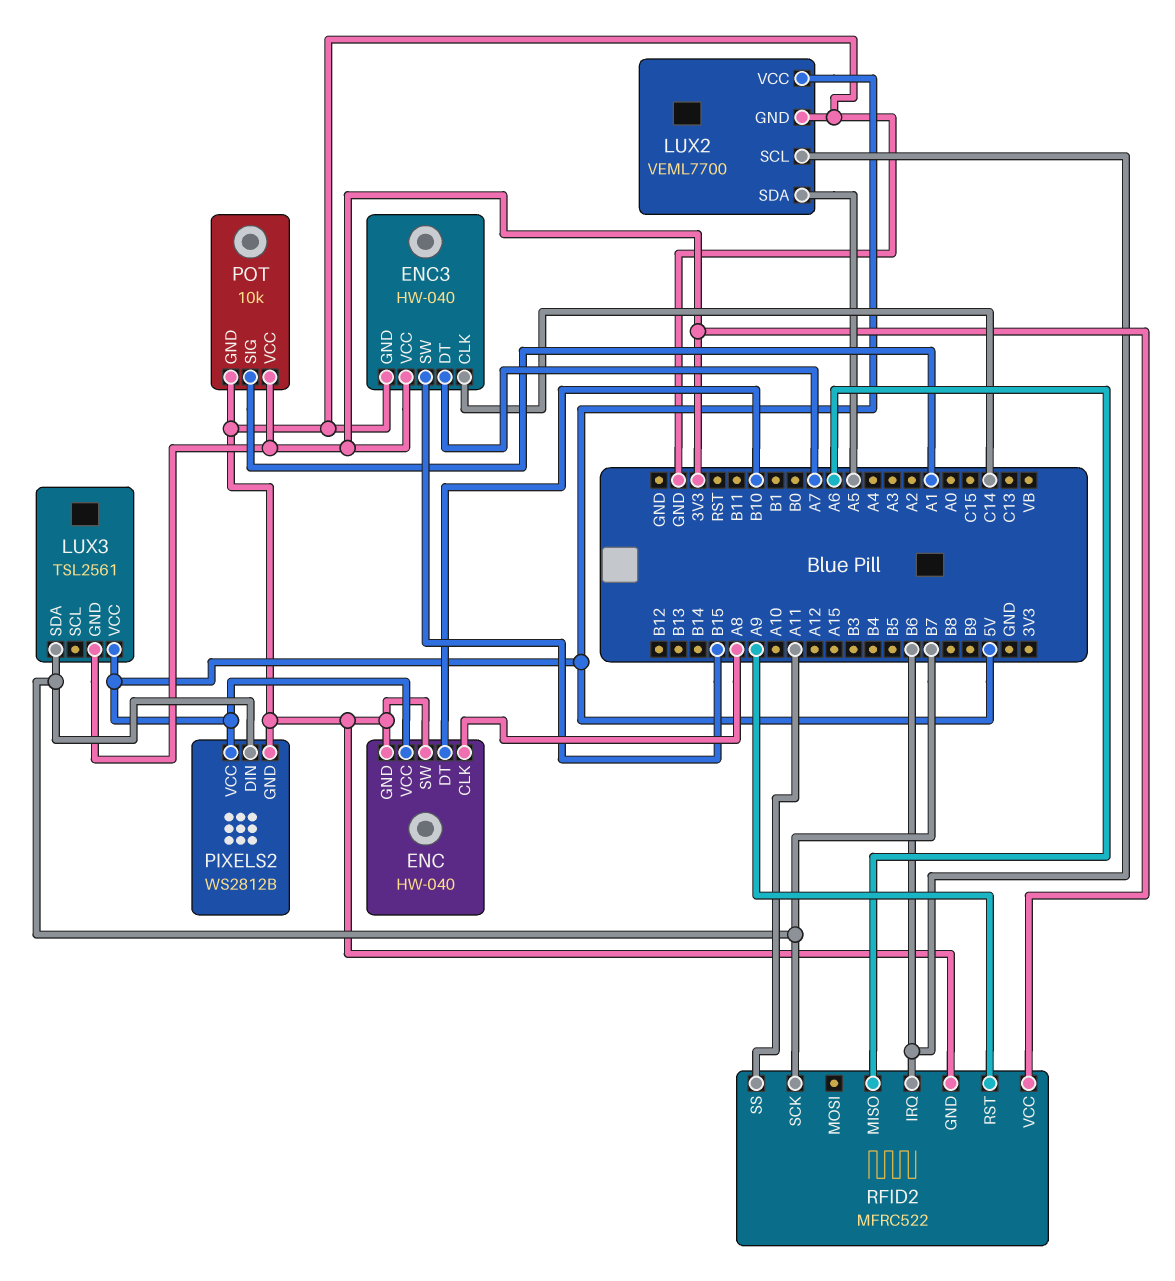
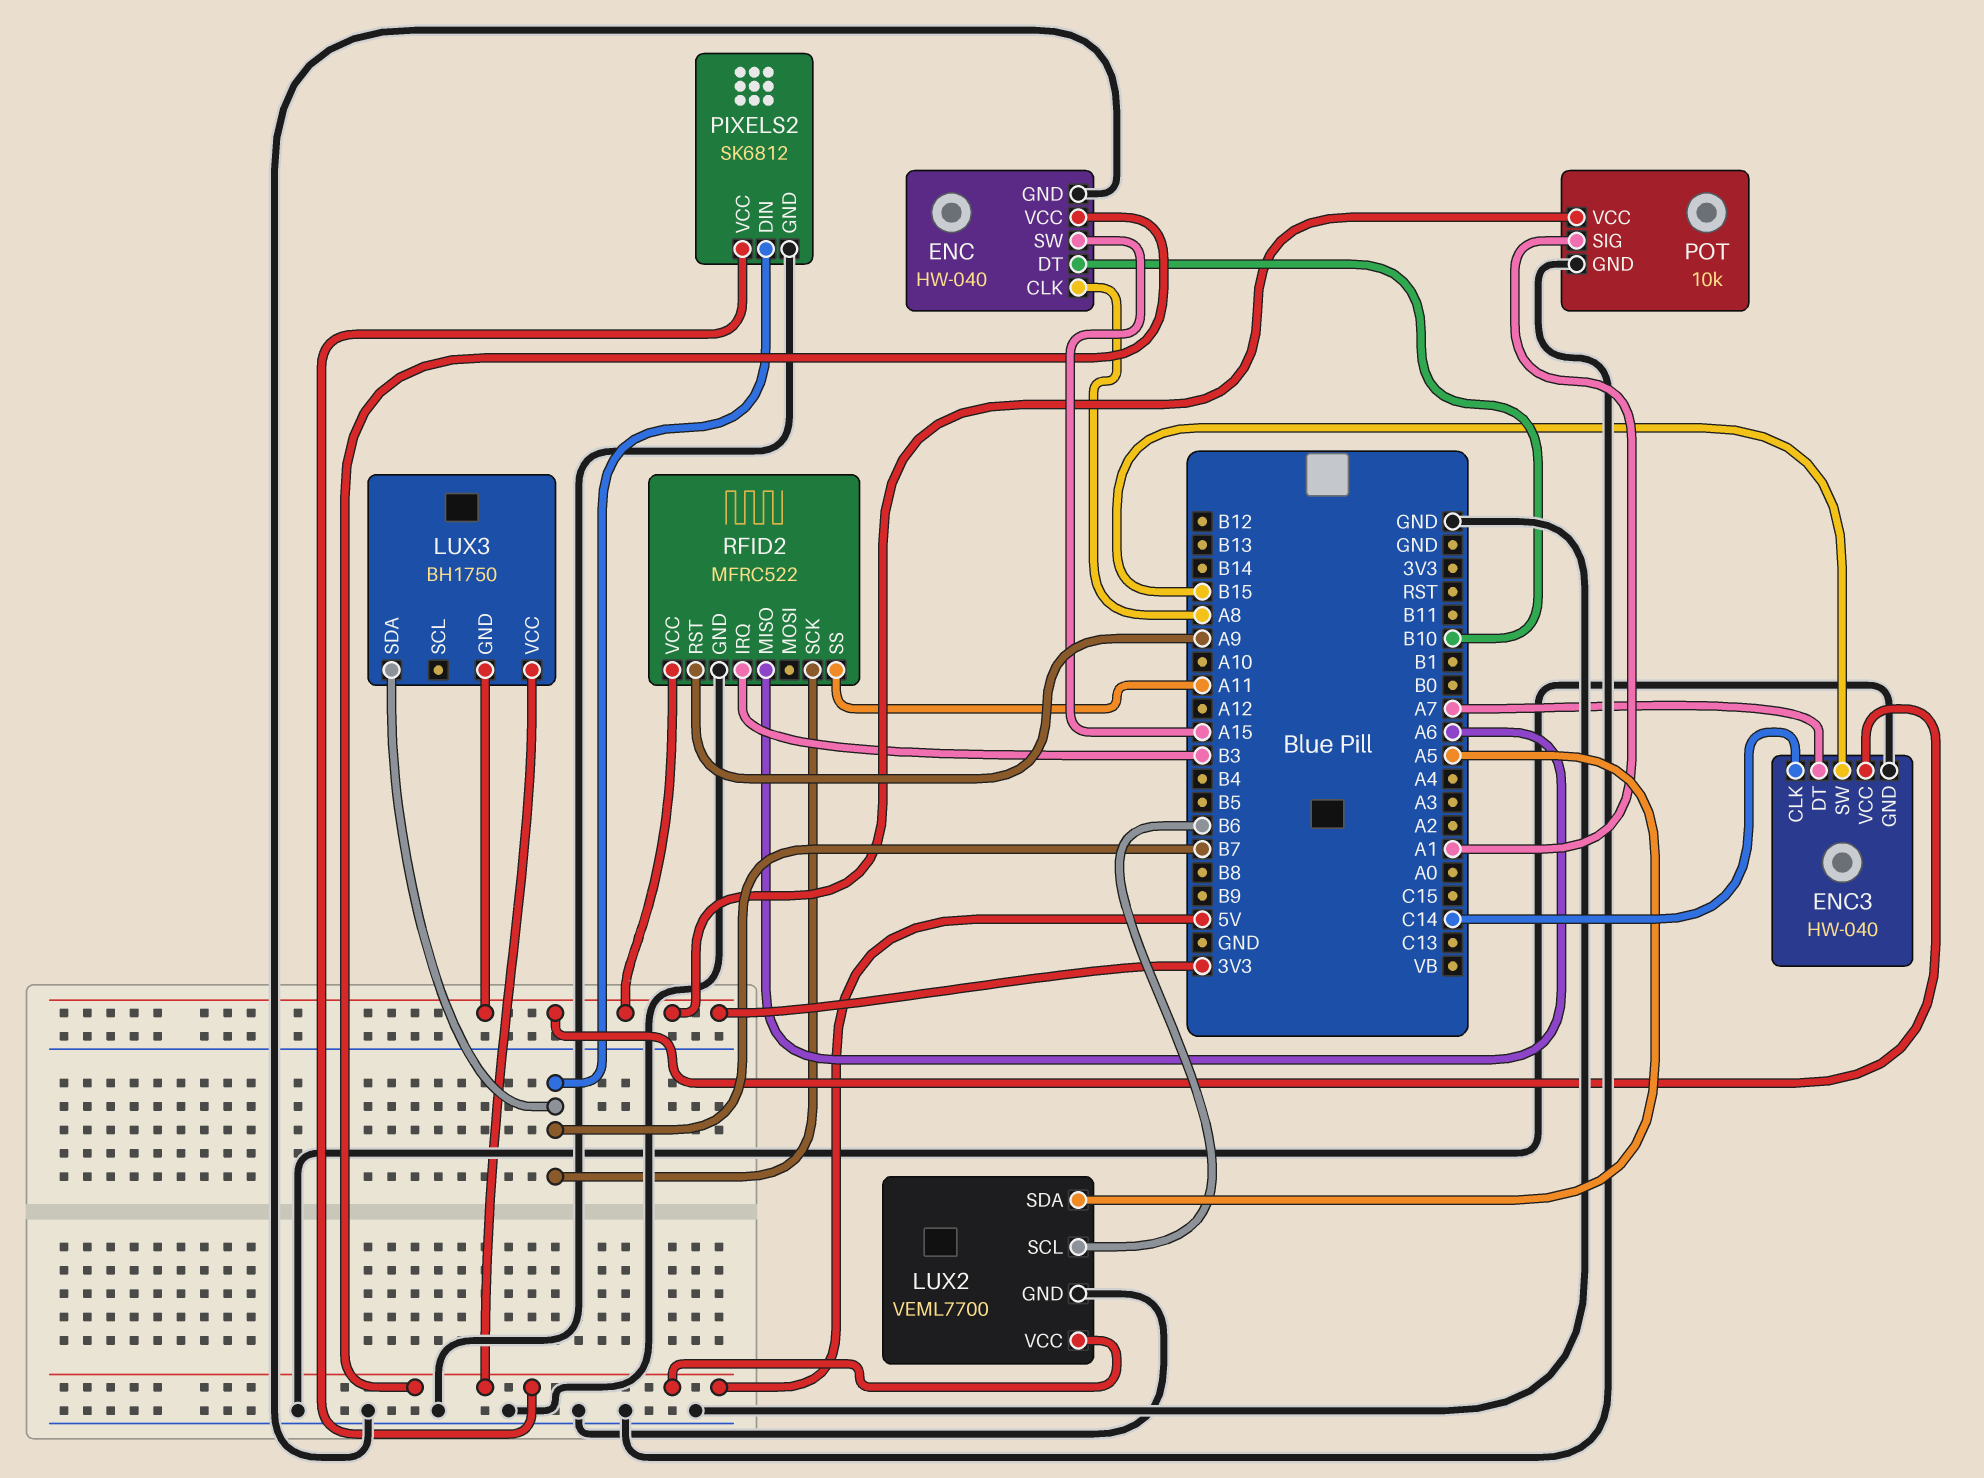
ENC pin SW: GND -> A15
LUX3: TSL2561 -> BH1750
PIXELS2: WS2812B -> SK6812
RFID2 pin IRQ: B6 -> B3

